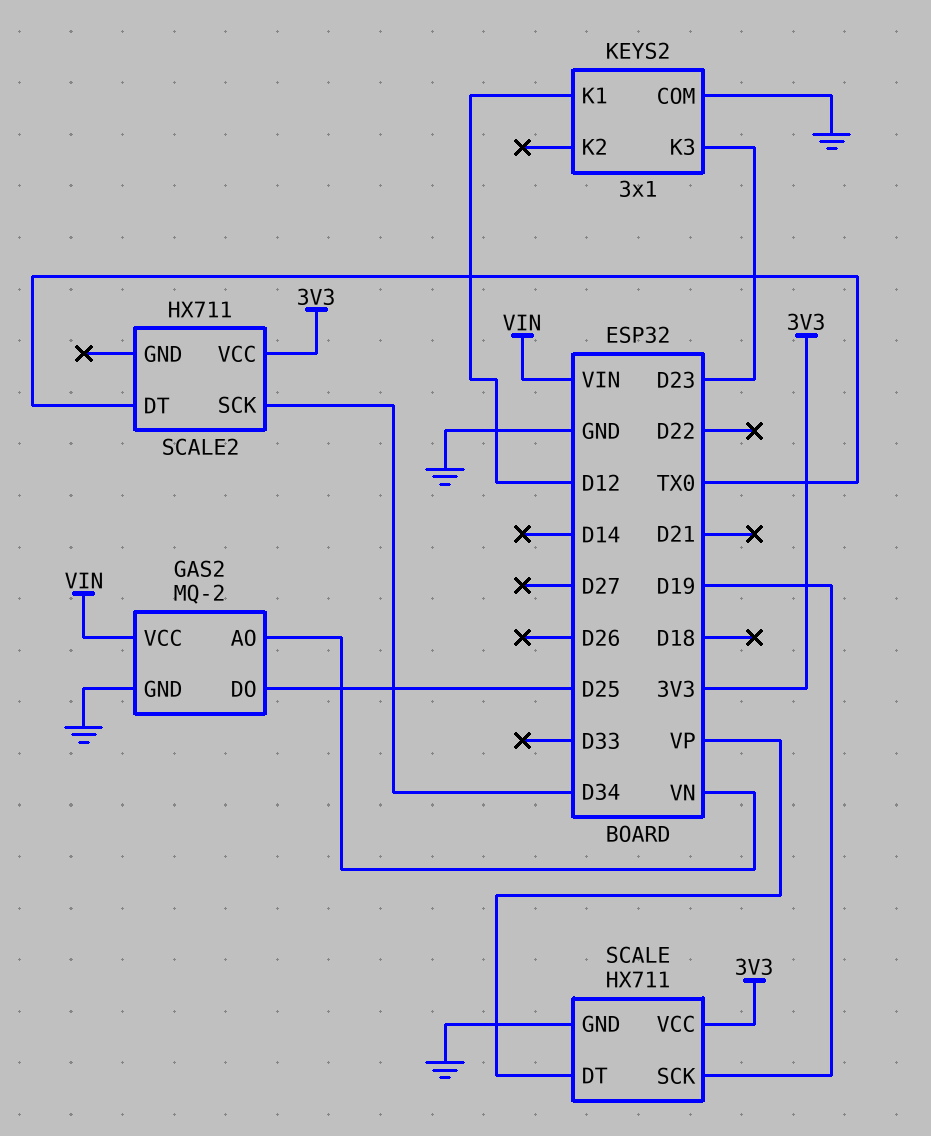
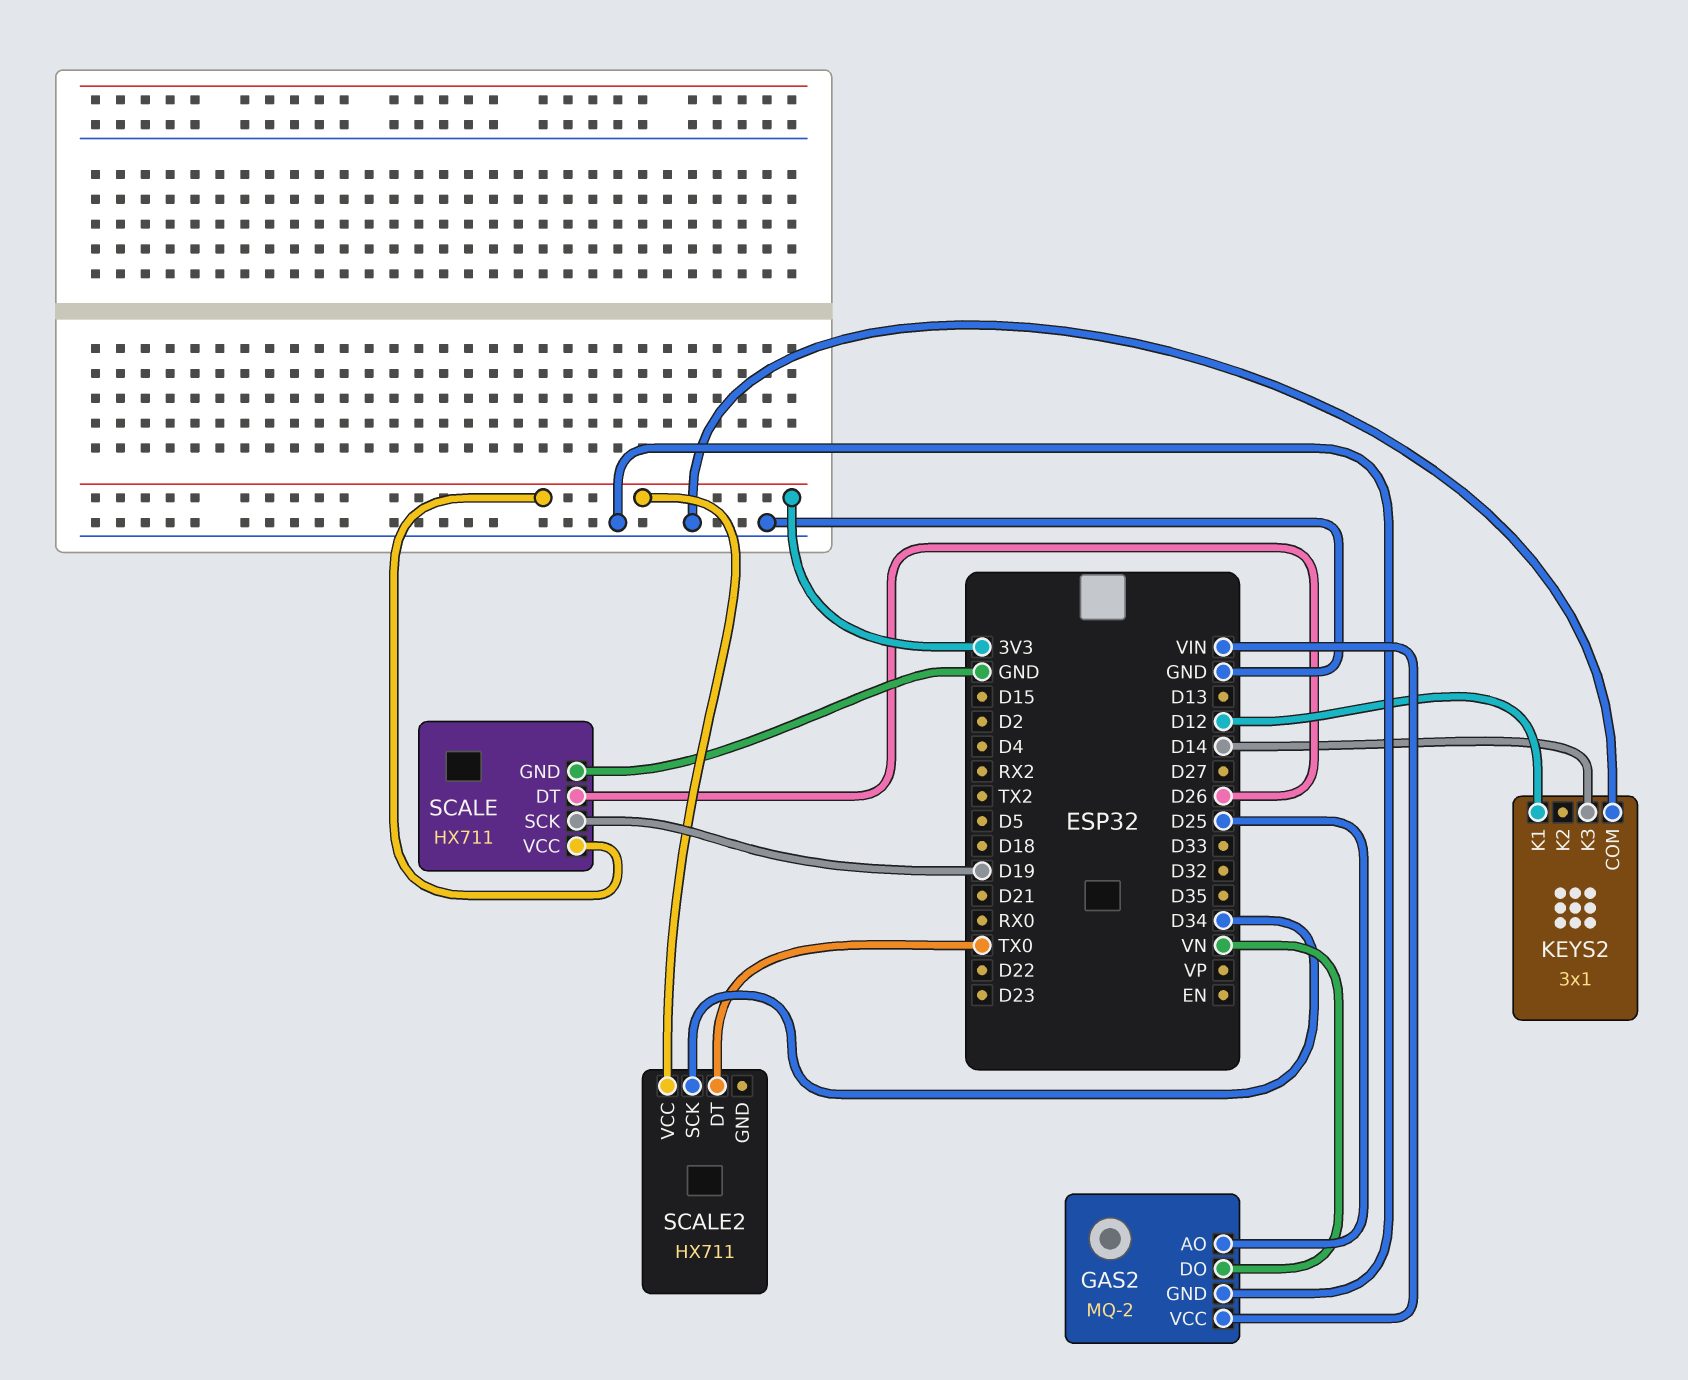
GAS2 pin AO: VN -> D25
GAS2 pin DO: D25 -> VN
KEYS2 pin K3: D23 -> D14
SCALE pin DT: VP -> D26

